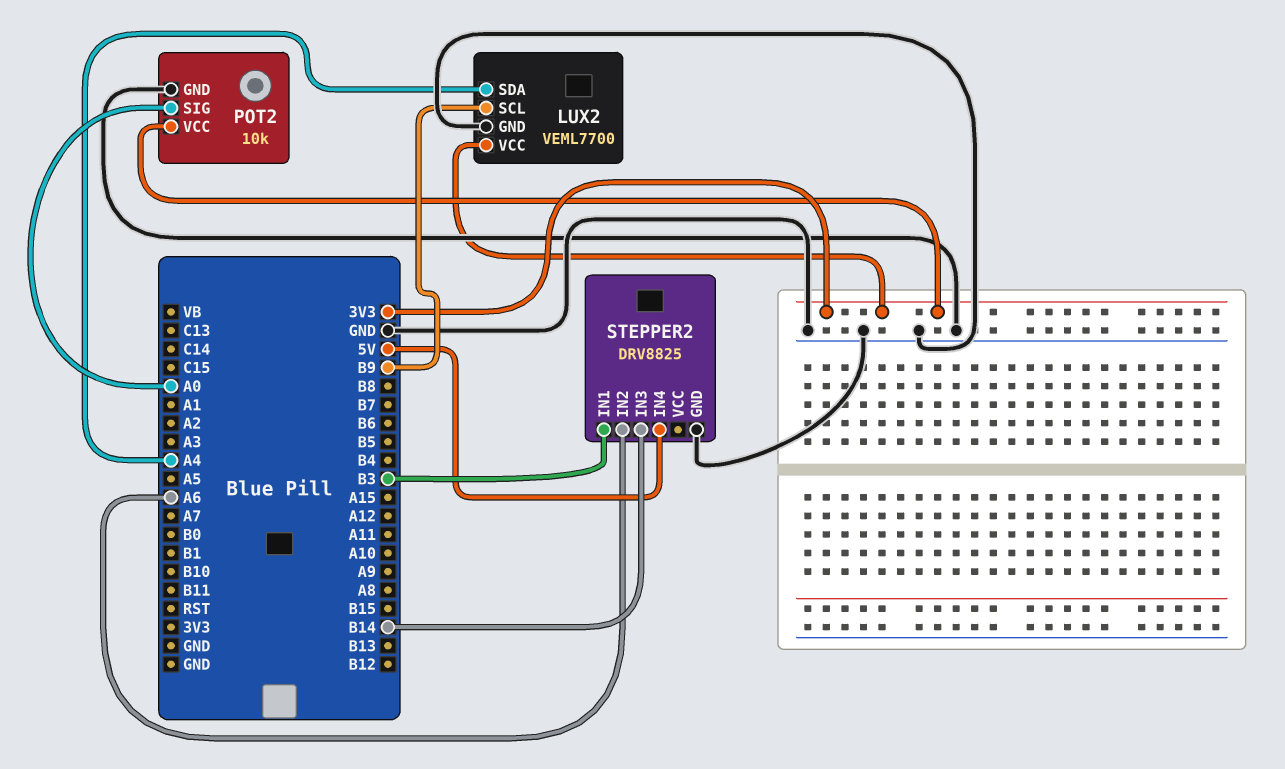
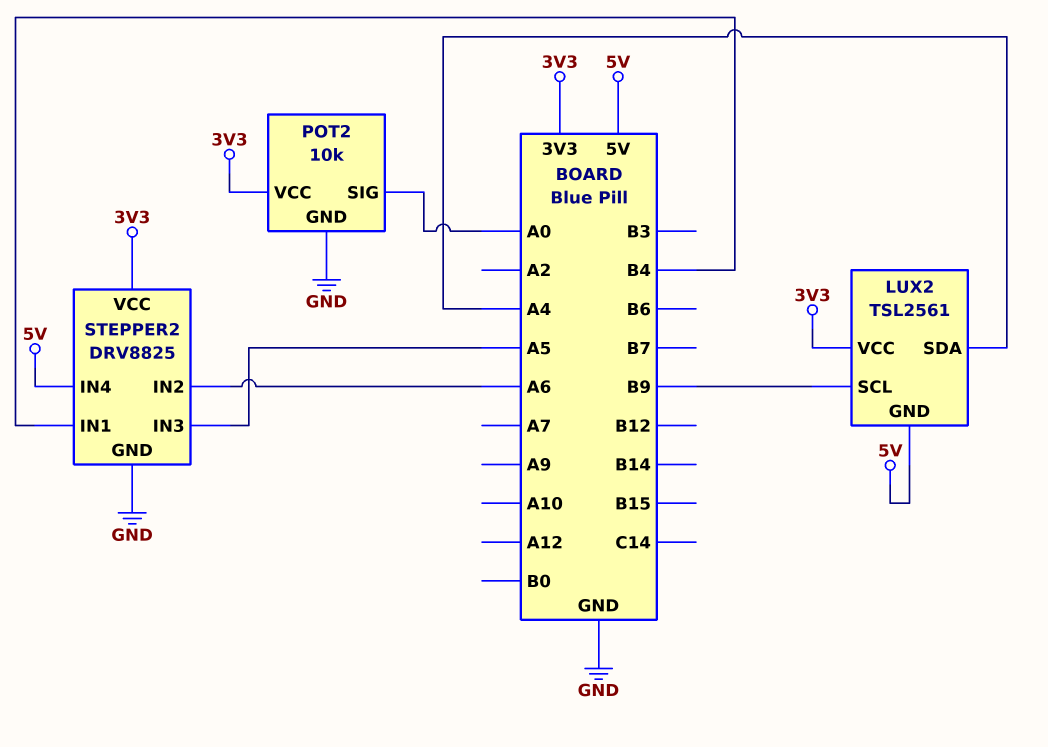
LUX2: VEML7700 -> TSL2561
LUX2 pin GND: GND -> 5V
STEPPER2 pin IN1: B3 -> B4
STEPPER2 pin IN3: B14 -> A5
STEPPER2 pin VCC: none -> 3V3

